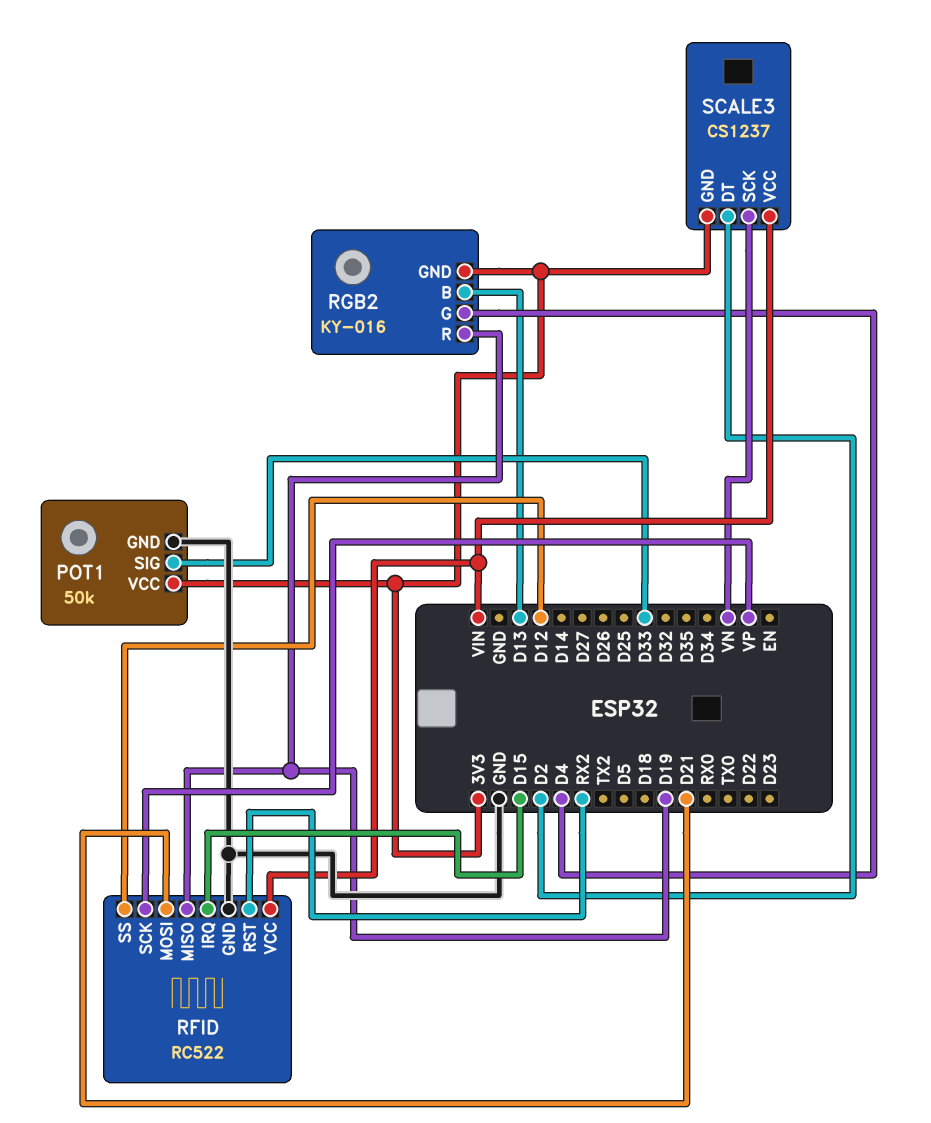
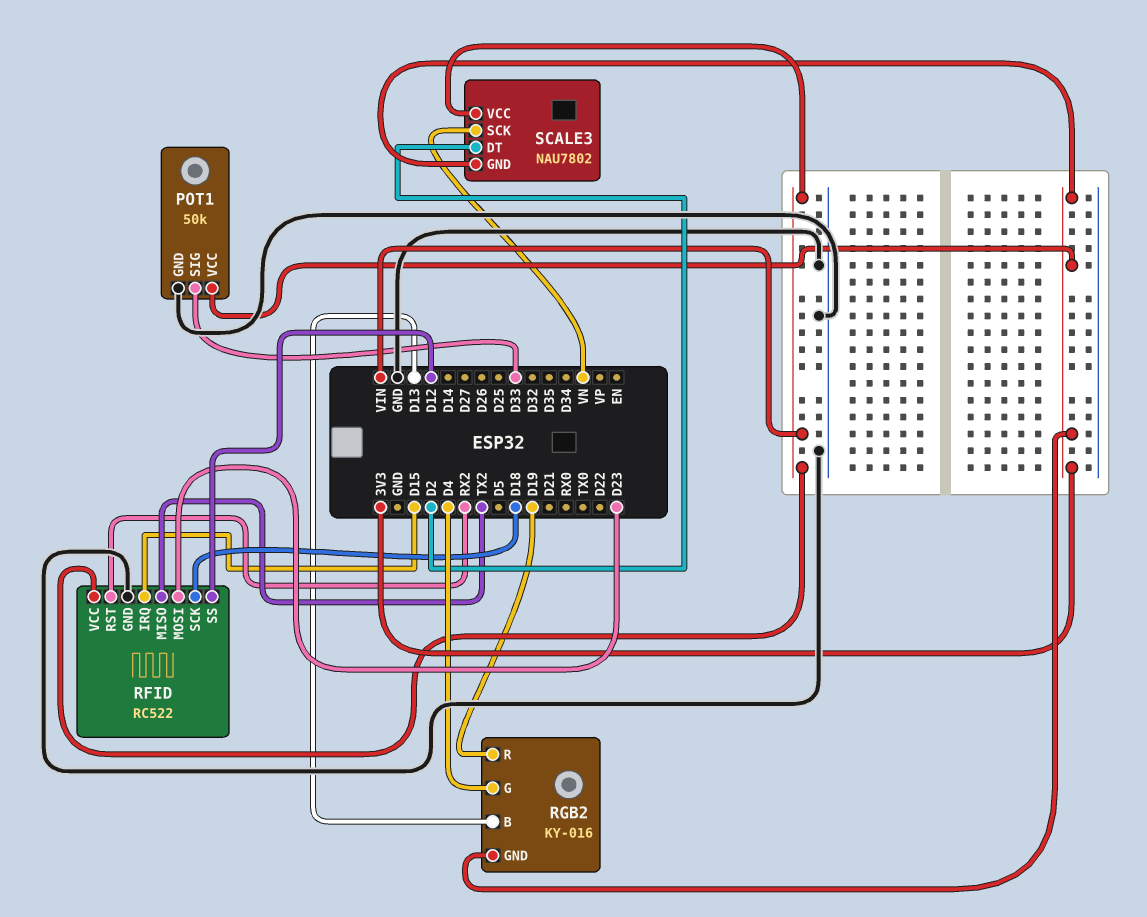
RFID pin MISO: D19 -> TX2
RFID pin MOSI: D21 -> D23
RFID pin SCK: VP -> D18
SCALE3: CS1237 -> NAU7802

